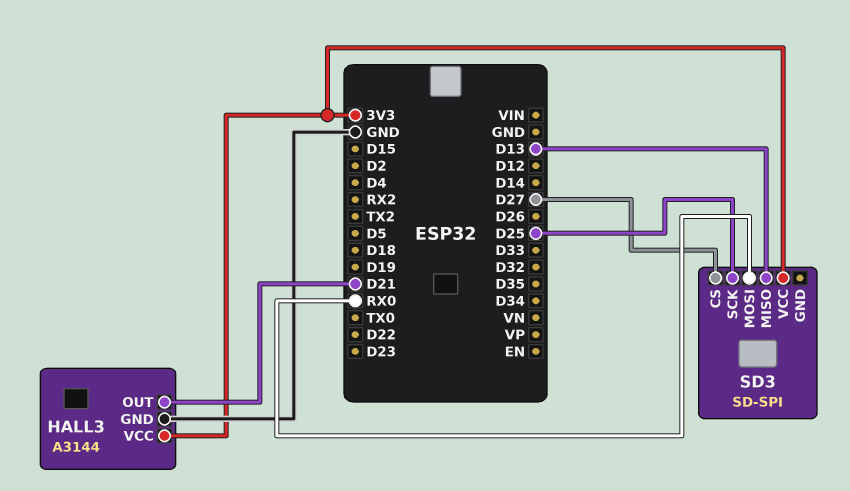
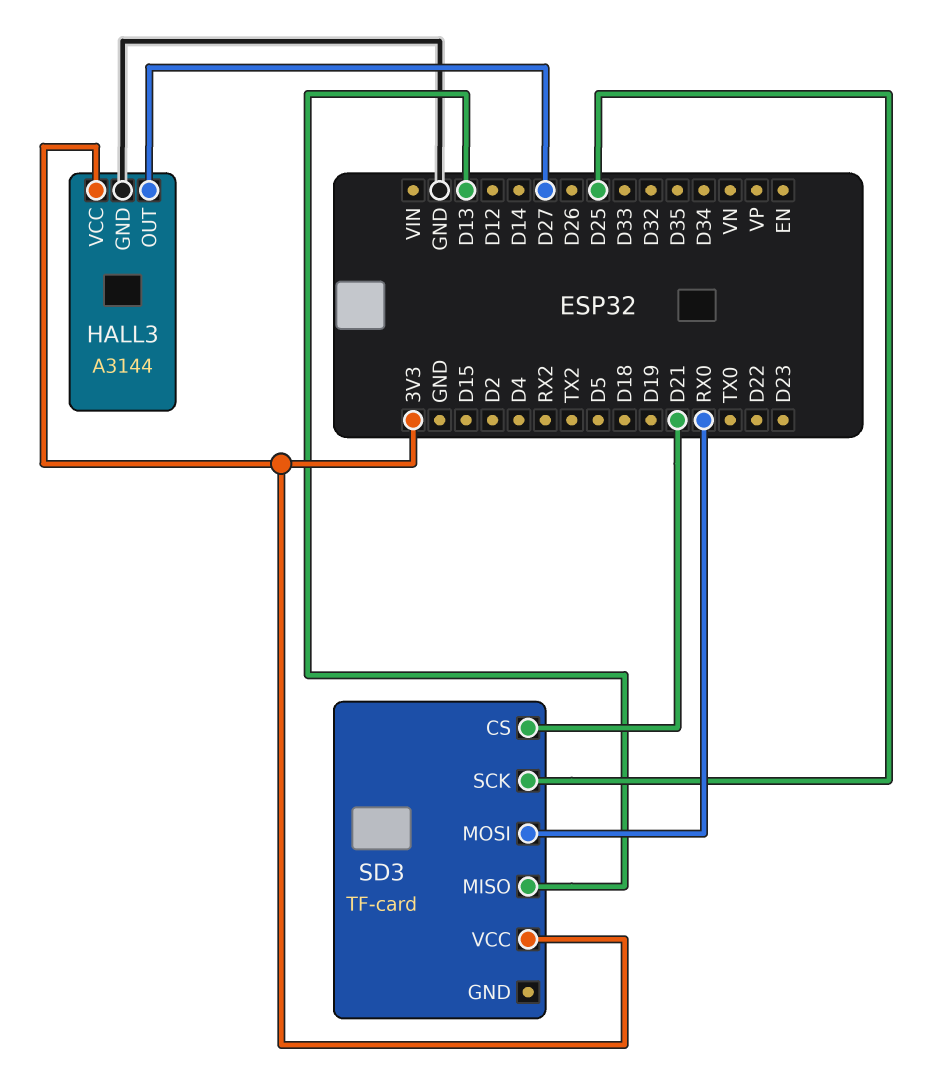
HALL3 pin OUT: D21 -> D27
SD3: SD-SPI -> TF-card
SD3 pin CS: D27 -> D21

